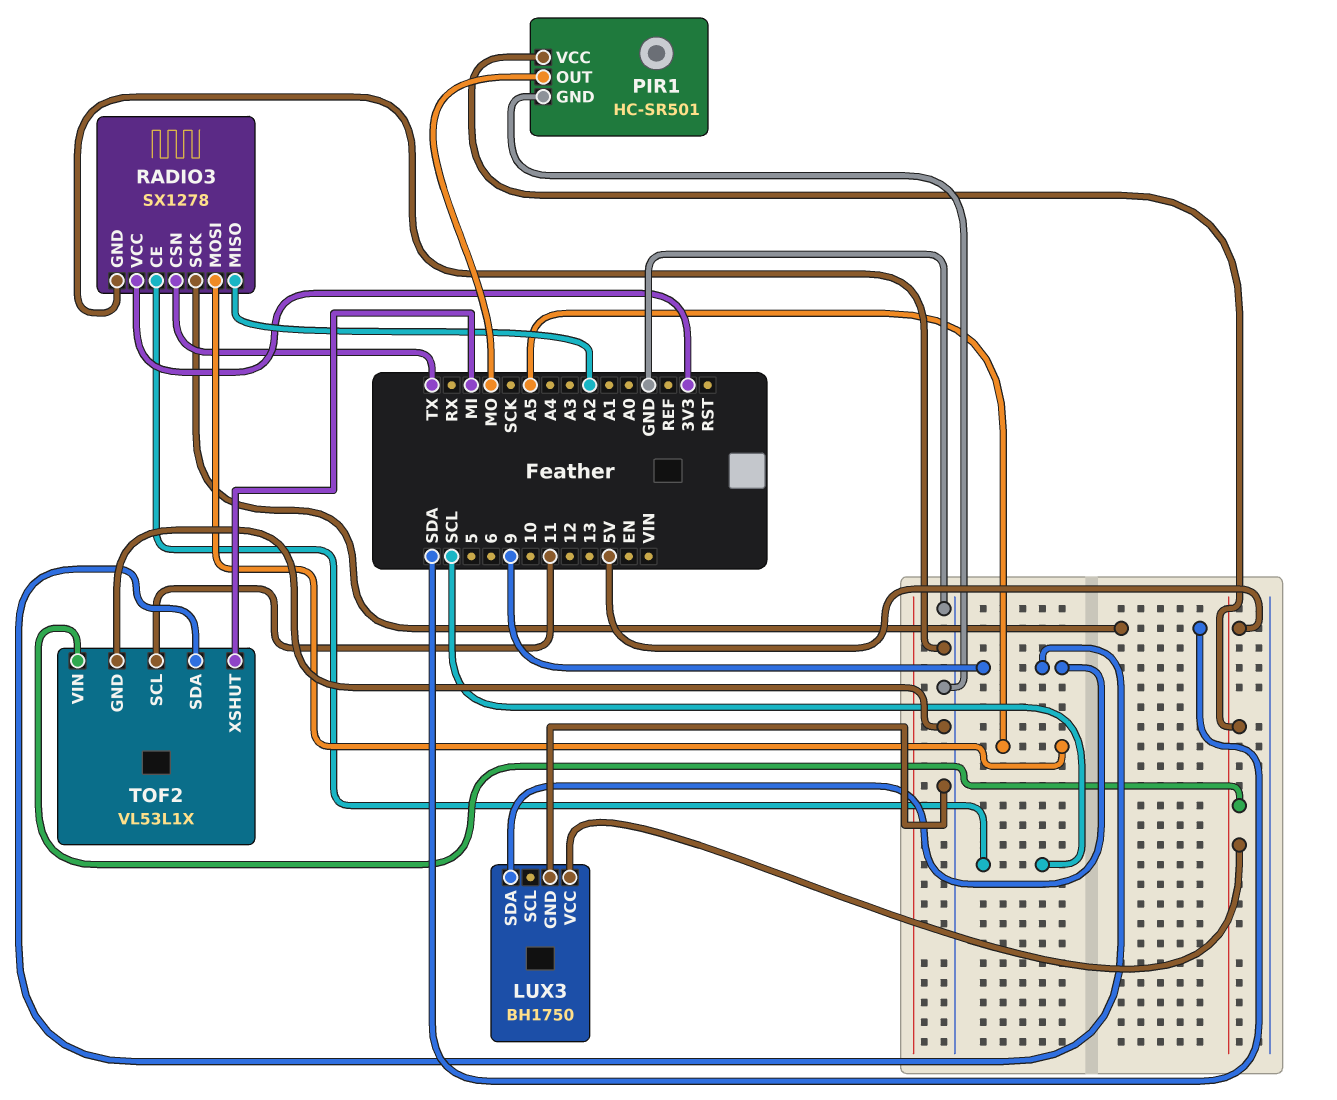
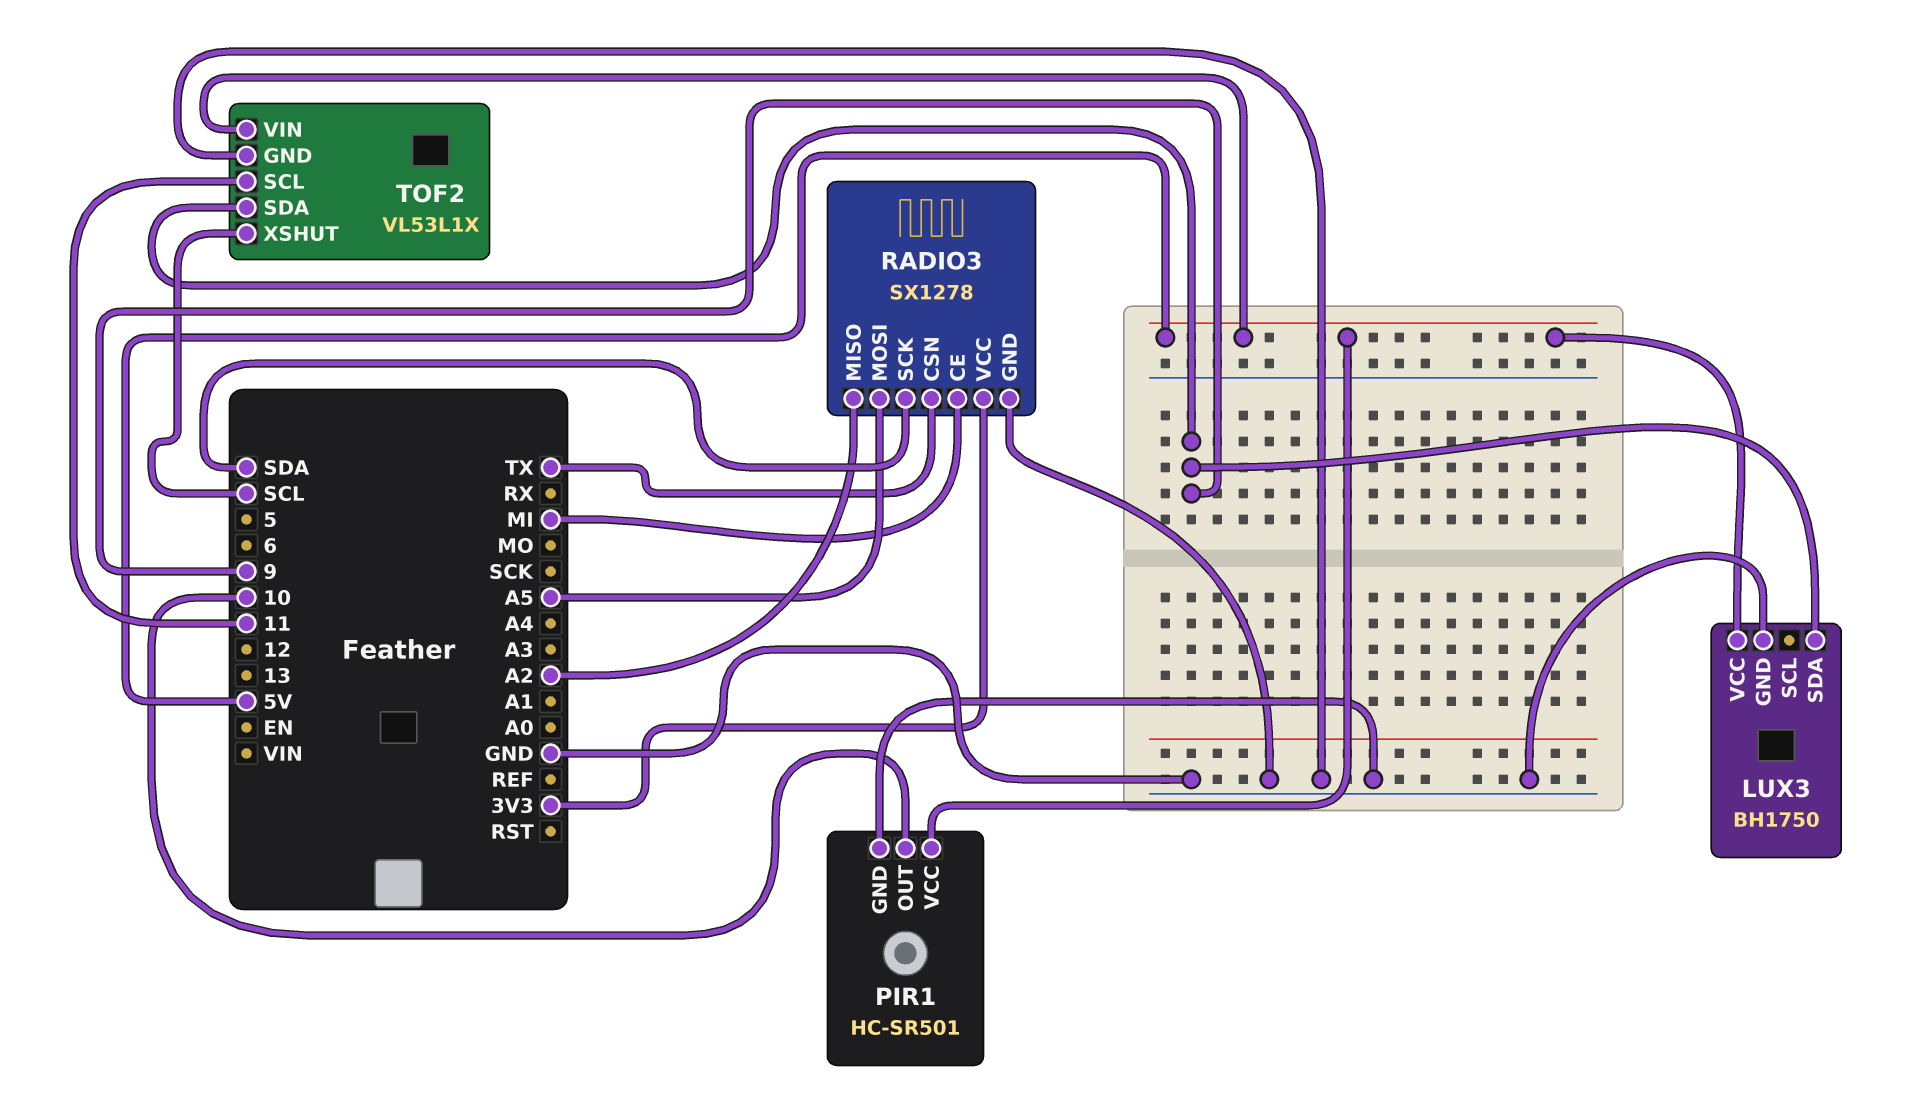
PIR1 pin OUT: MO -> 10
RADIO3 pin CE: SCL -> MI
TOF2 pin XSHUT: MI -> SCL

